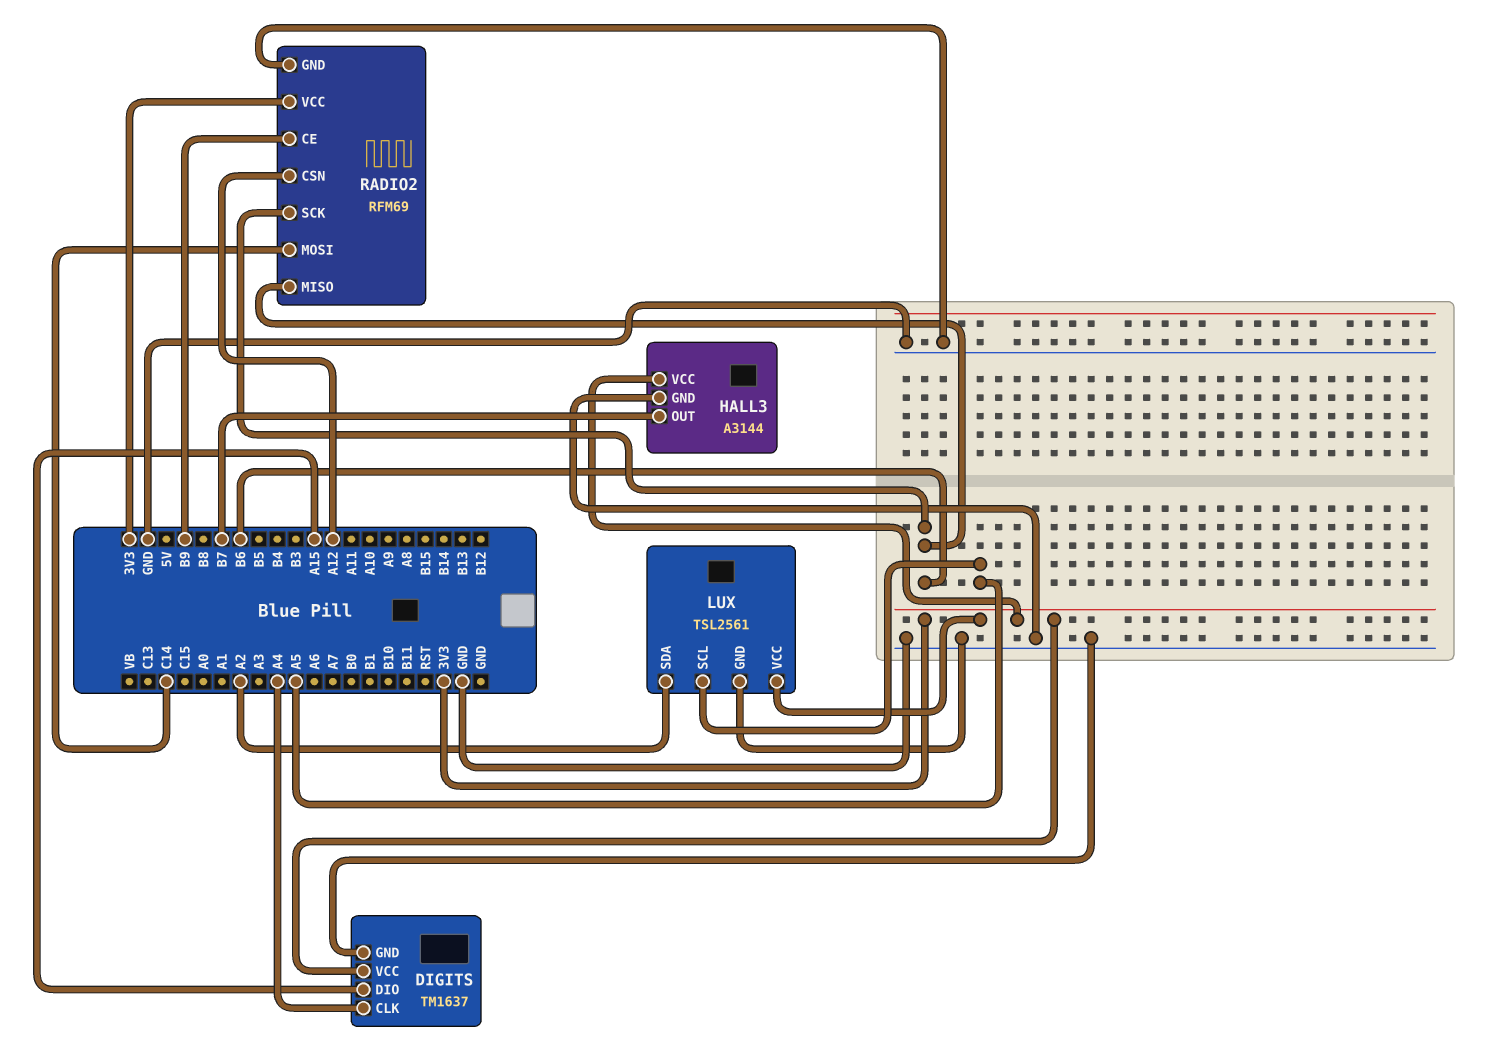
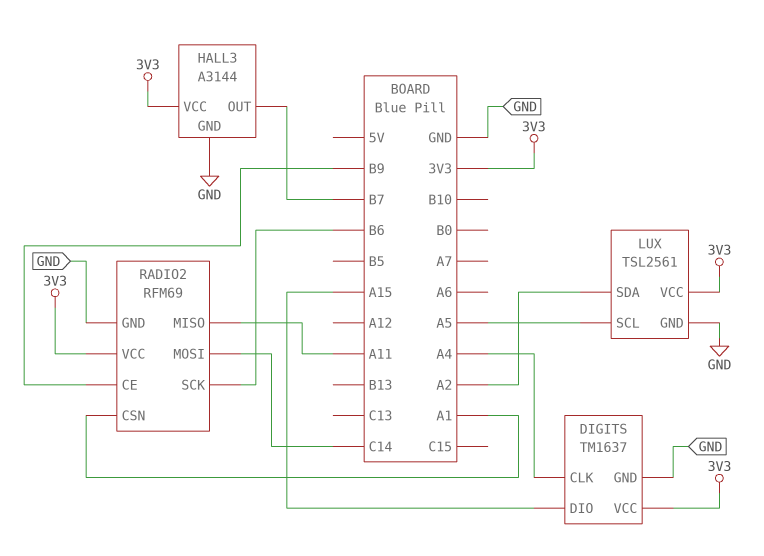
RADIO2 pin CSN: A12 -> A1
RADIO2 pin MISO: B6 -> A11

